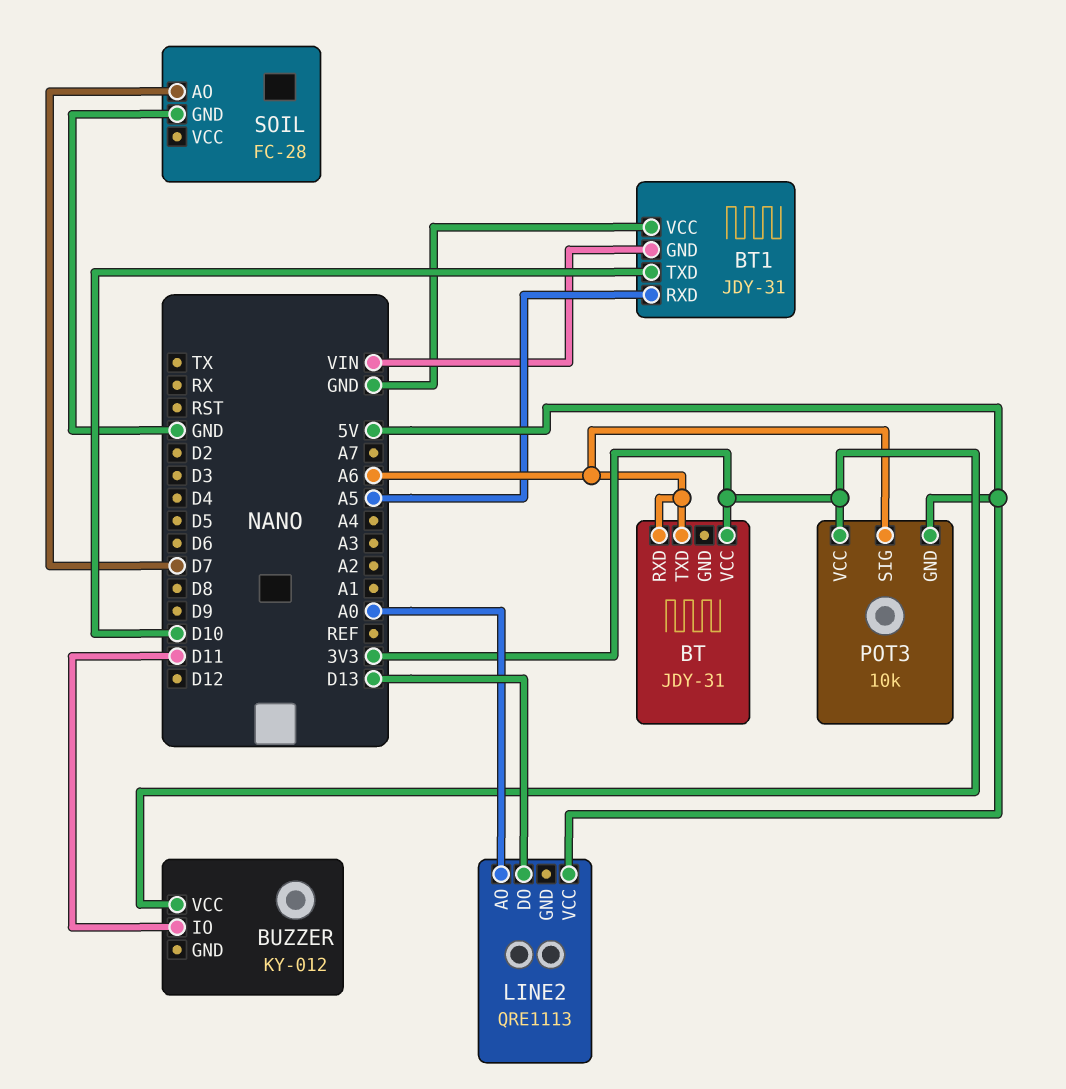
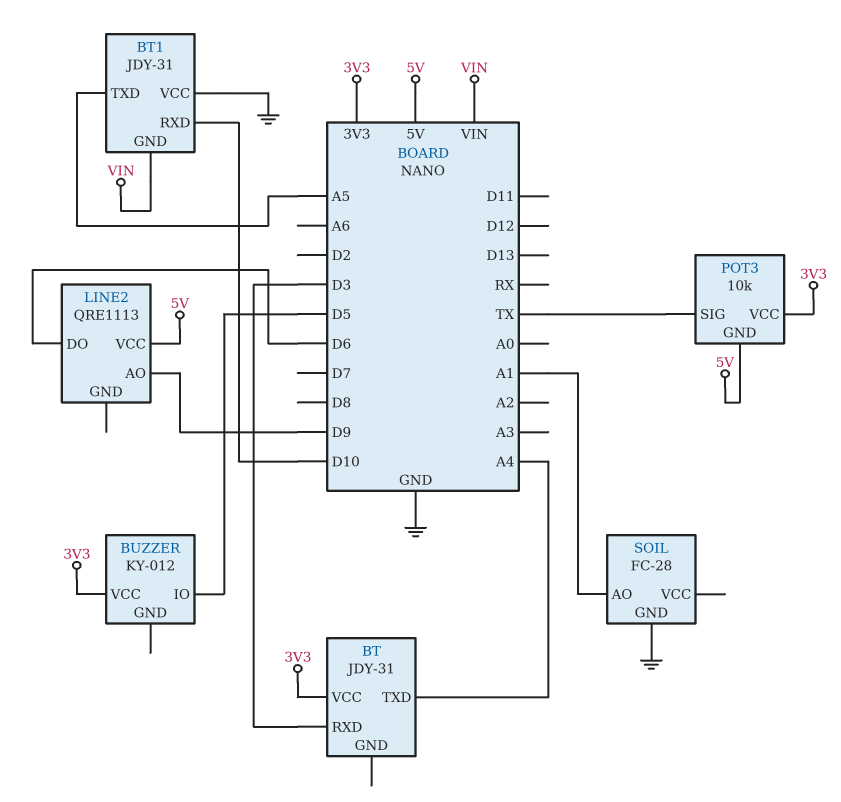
BT pin RXD: A6 -> D3
BT pin TXD: A6 -> A4
BT1 pin RXD: A5 -> D10
BT1 pin TXD: D10 -> A5
BUZZER pin IO: D11 -> D5
LINE2 pin AO: A0 -> D9
LINE2 pin DO: D13 -> D6
POT3 pin SIG: A6 -> TX
SOIL pin AO: D7 -> A1

